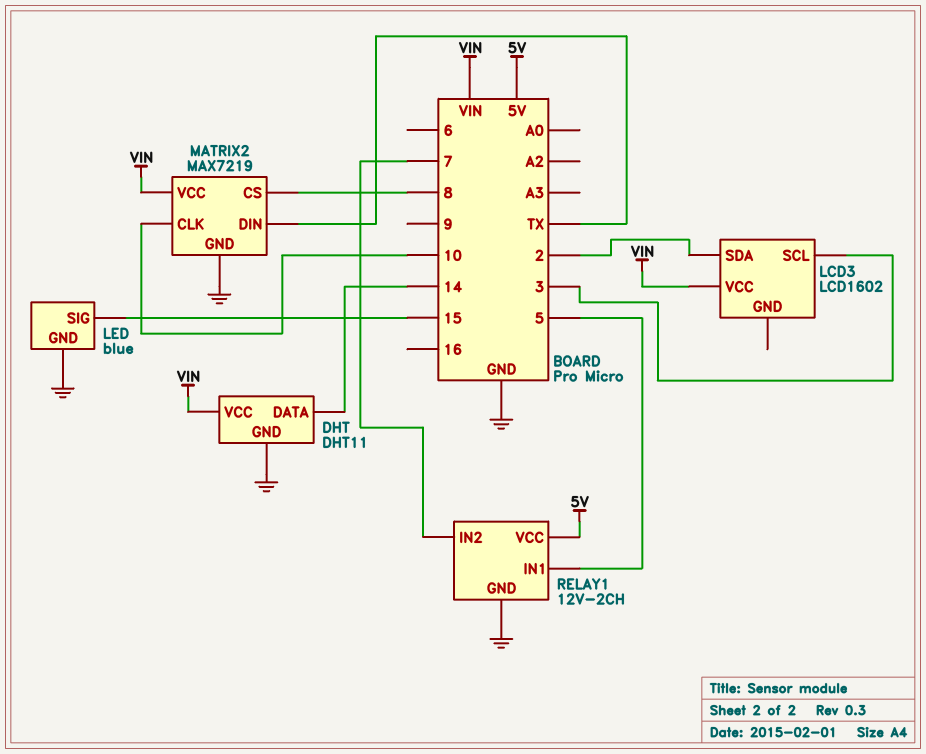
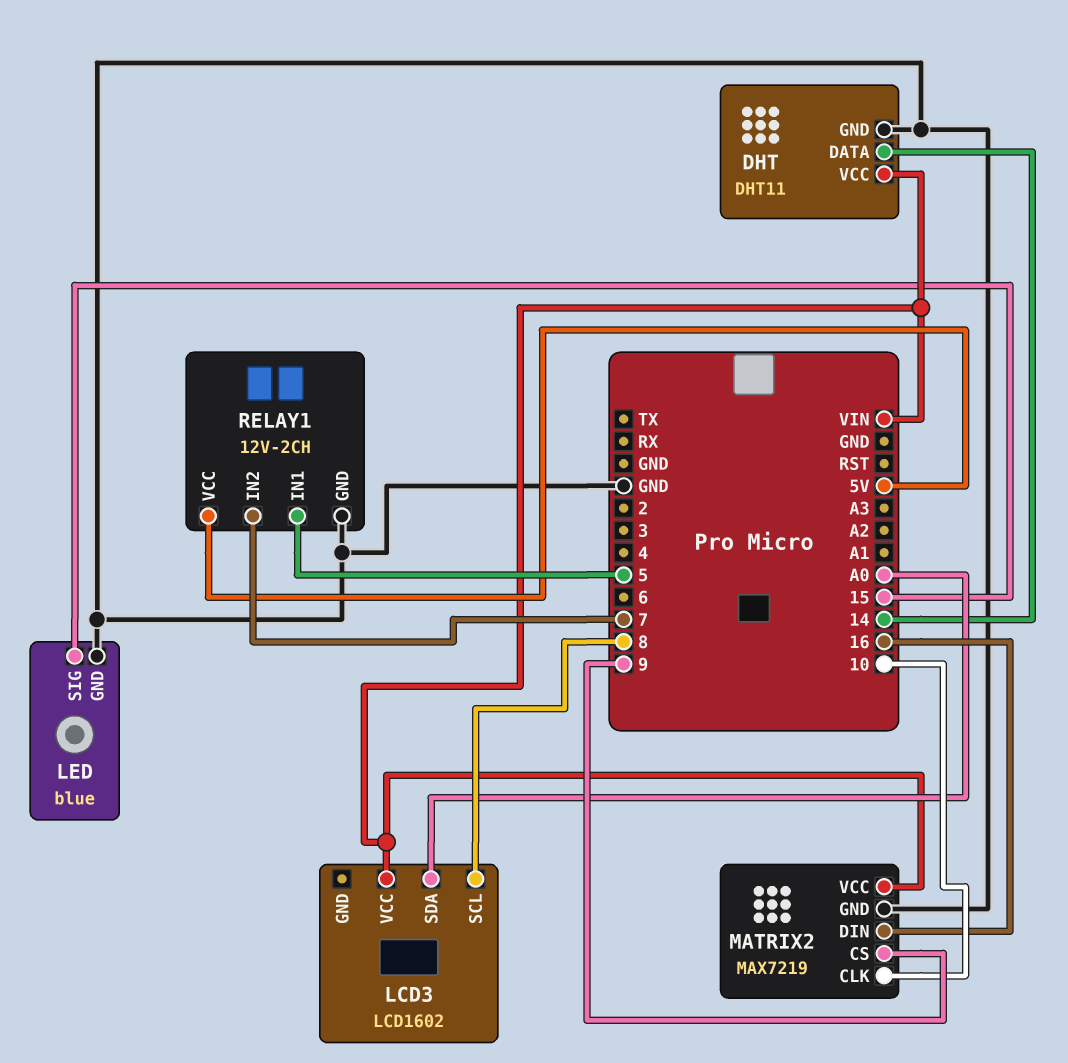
LCD3 pin SCL: 3 -> 8
LCD3 pin SDA: 2 -> A0
MATRIX2 pin CS: 8 -> 9
MATRIX2 pin DIN: TX -> 16

